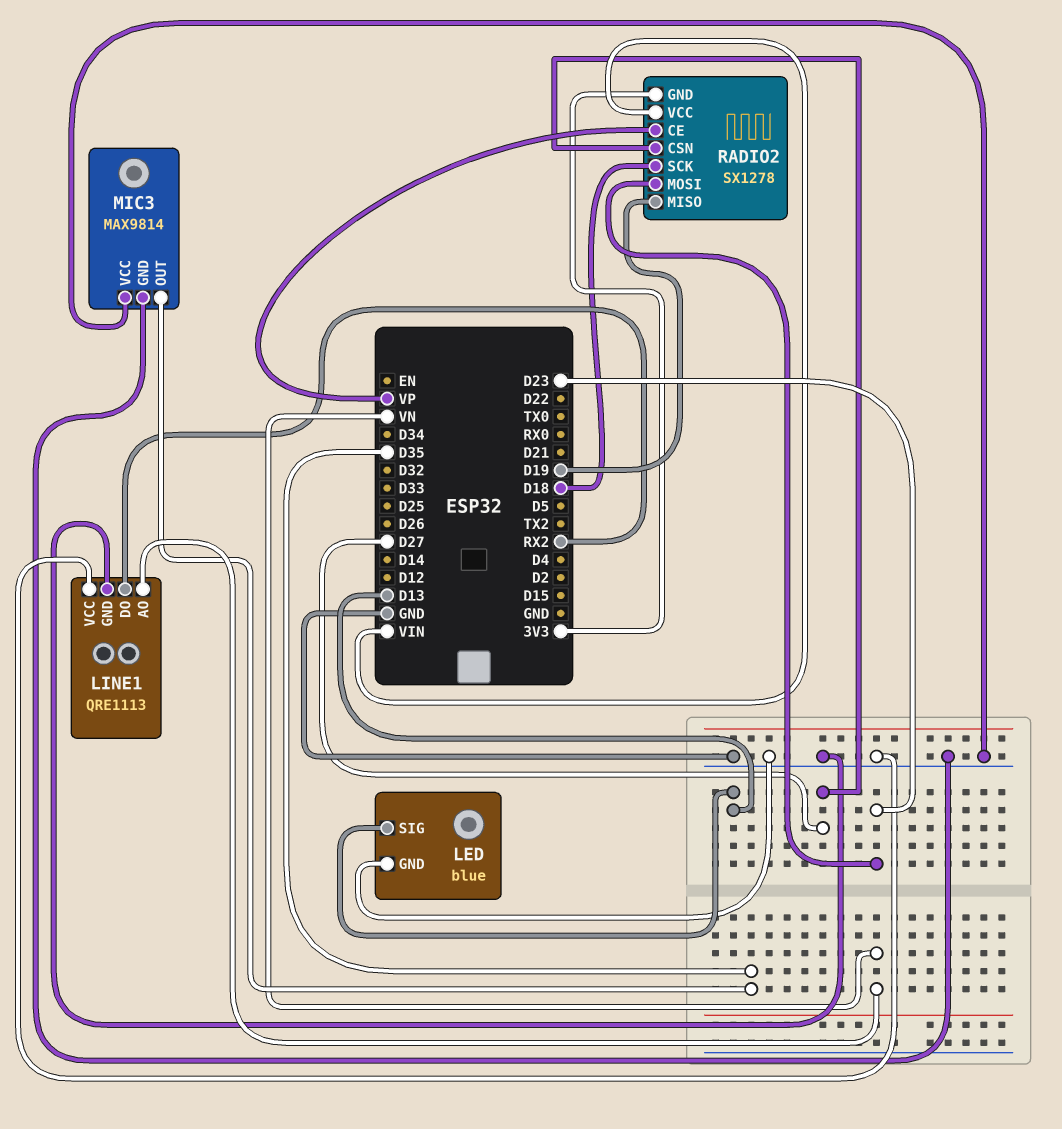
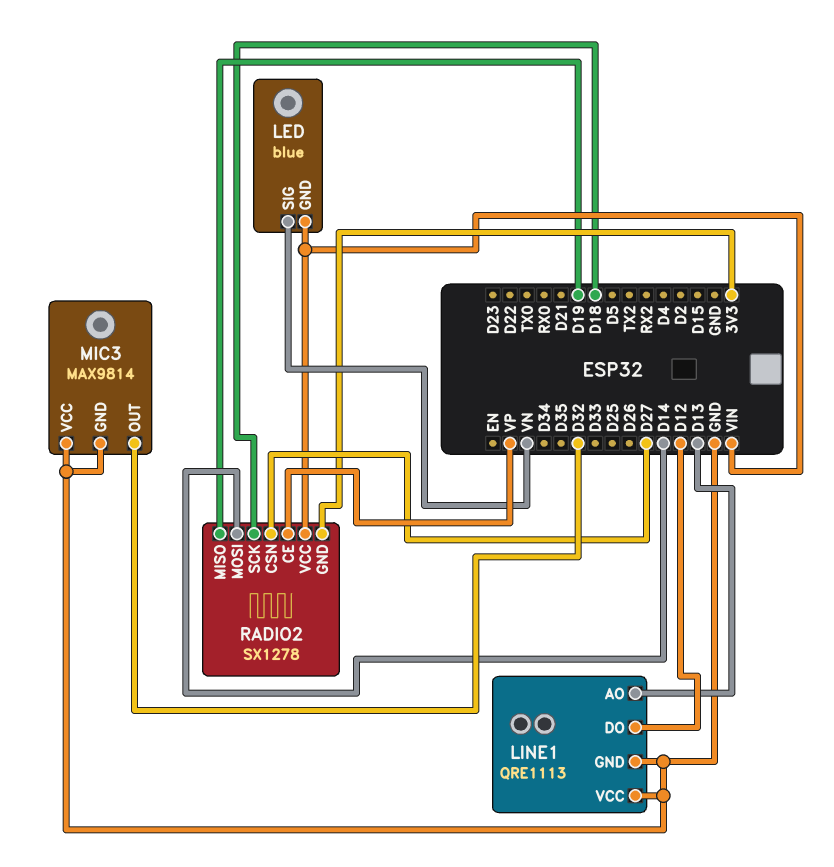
LED pin GND: GND -> VIN
LED pin SIG: D13 -> VN
LINE1 pin AO: VN -> D13
LINE1 pin DO: RX2 -> D12
MIC3 pin OUT: D35 -> D32
RADIO2 pin MOSI: D23 -> D14

